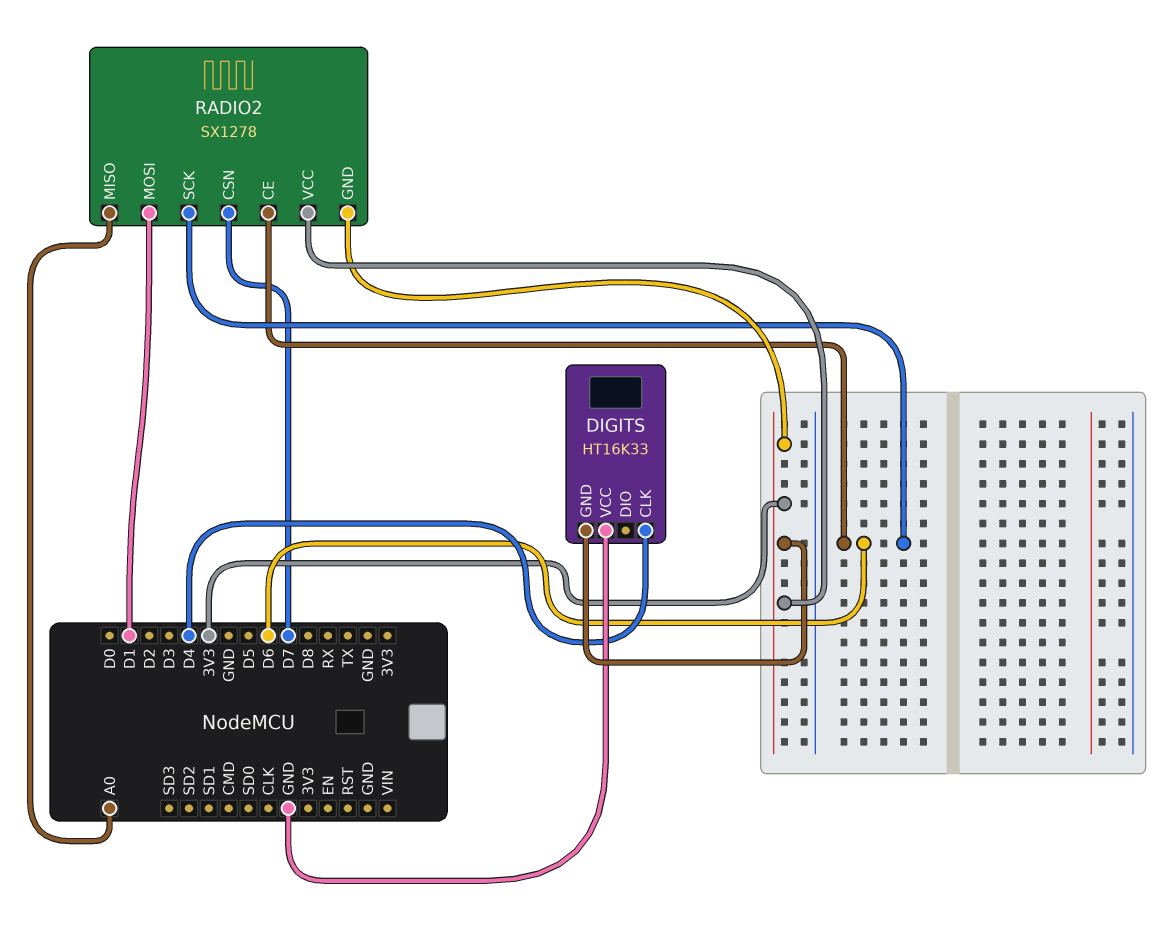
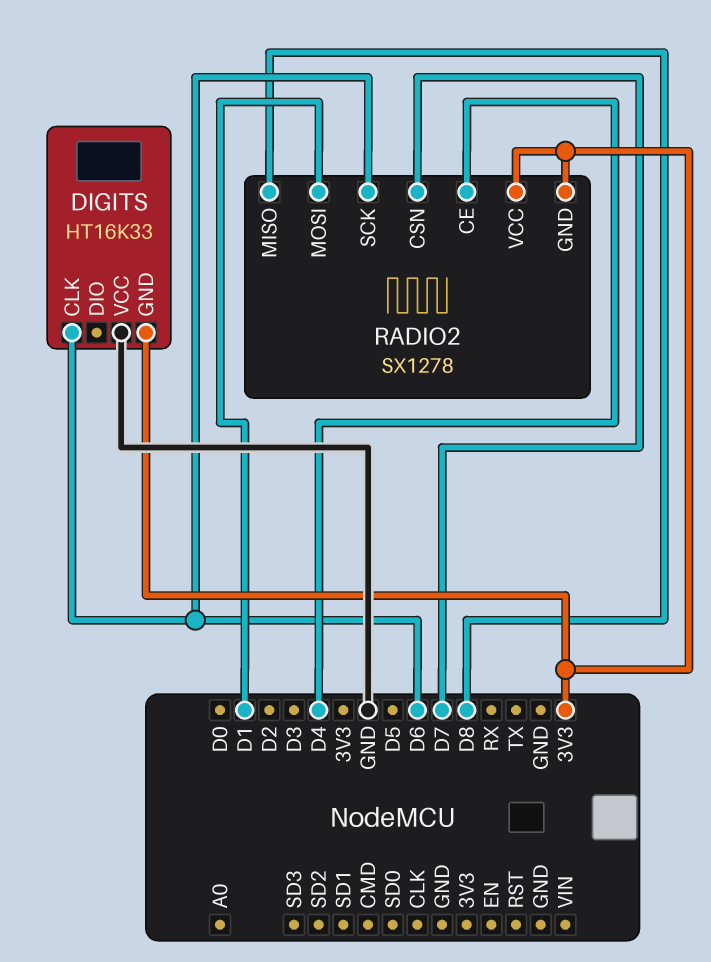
DIGITS pin CLK: D4 -> D6
RADIO2 pin CE: D6 -> D4
RADIO2 pin MISO: A0 -> D8

